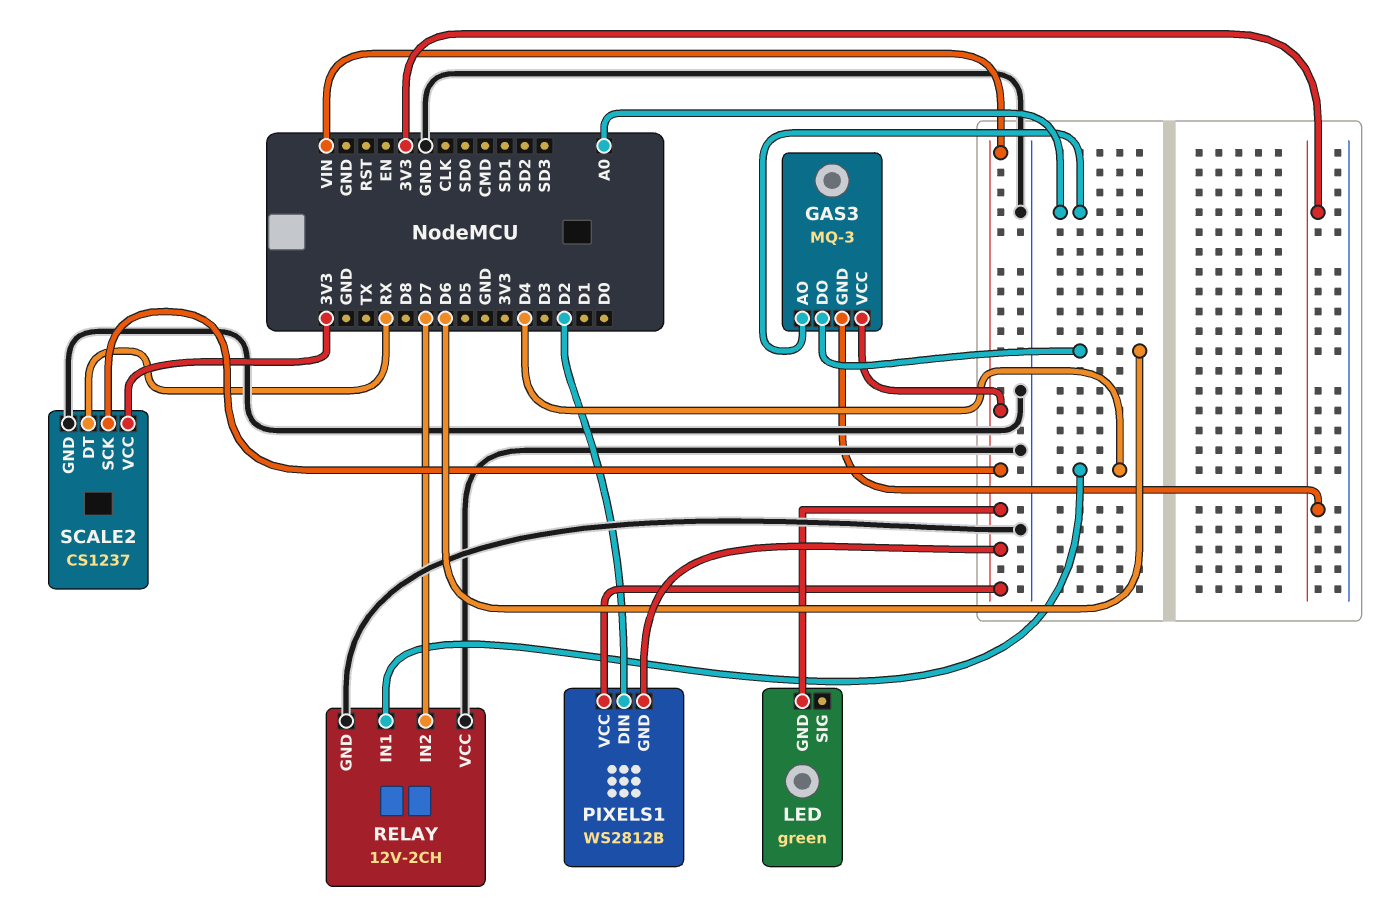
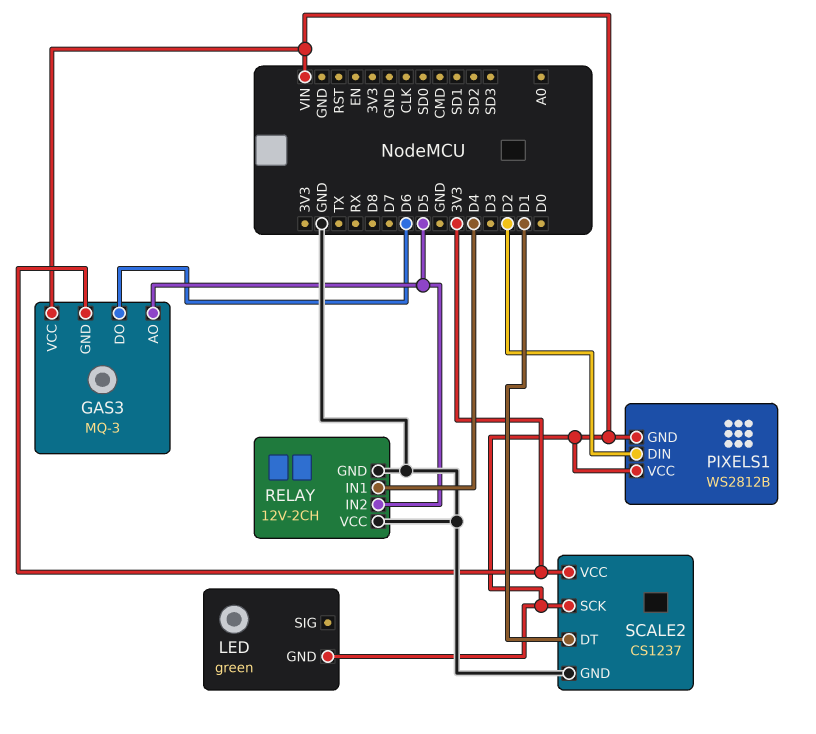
GAS3 pin AO: A0 -> D5
RELAY pin IN2: D7 -> D5
SCALE2 pin DT: RX -> D1

